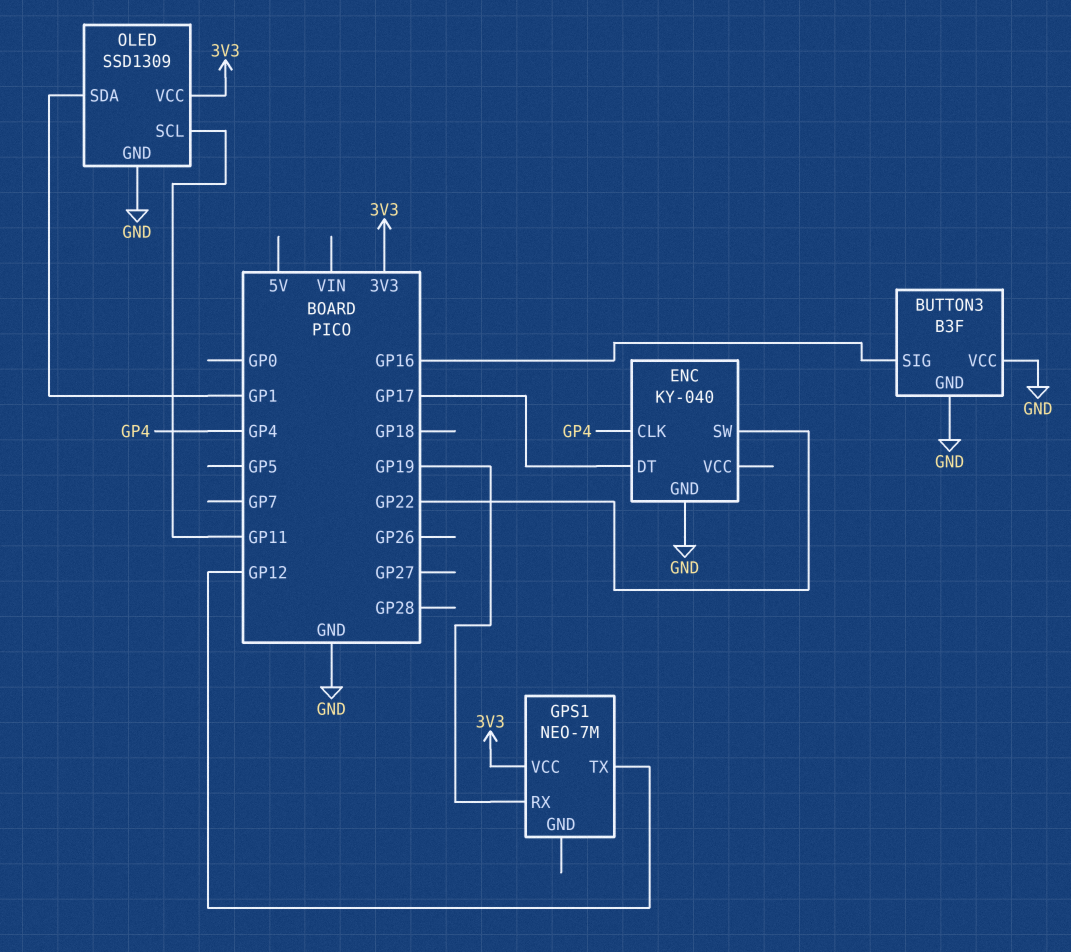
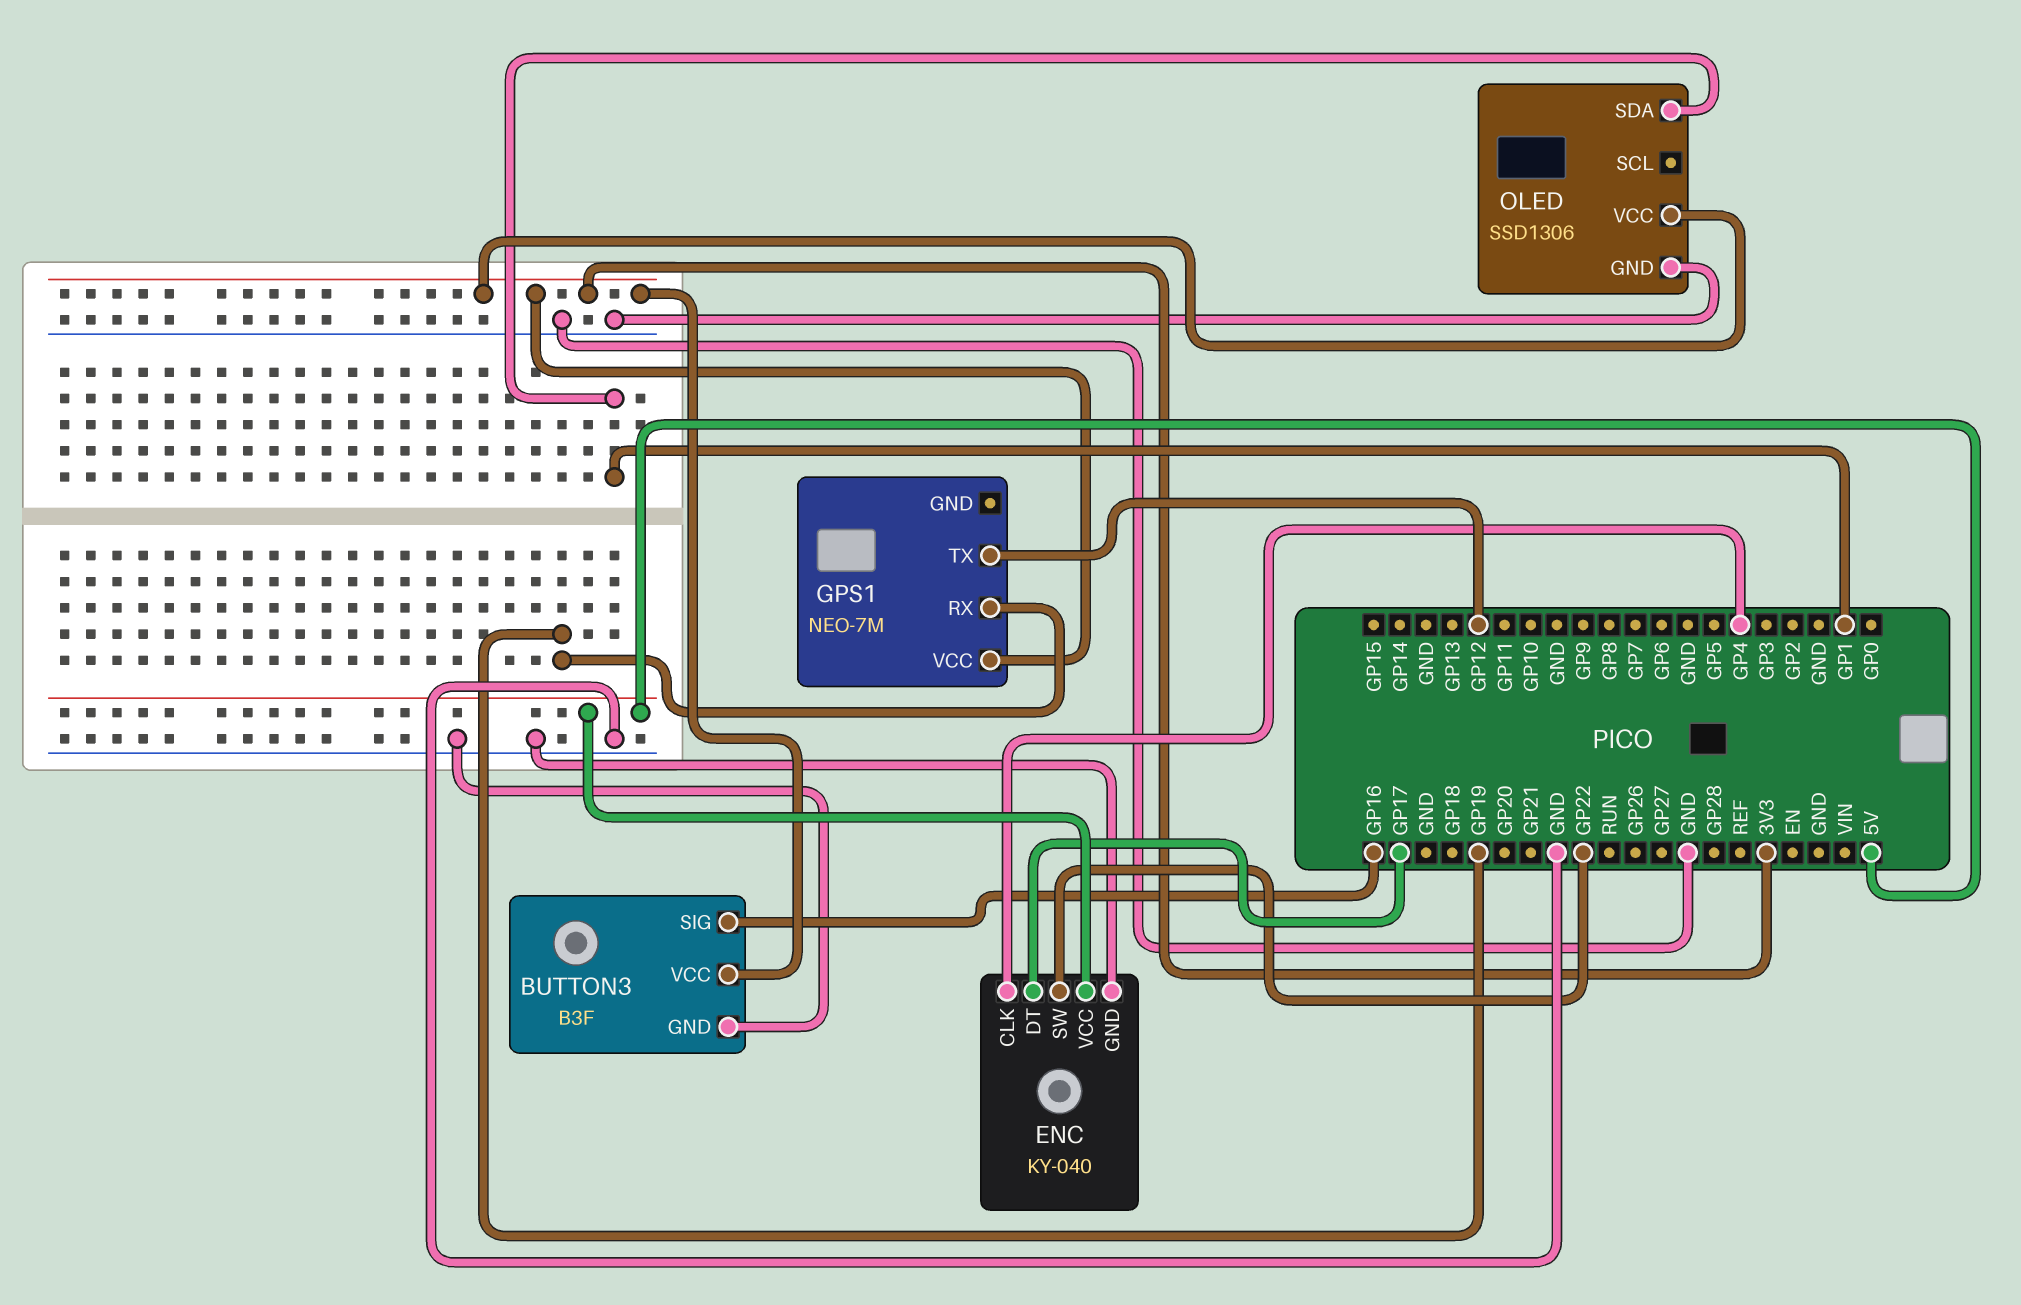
BUTTON3 pin VCC: GND -> 3V3
ENC pin VCC: none -> 5V
OLED: SSD1309 -> SSD1306
OLED pin SCL: GP11 -> none

